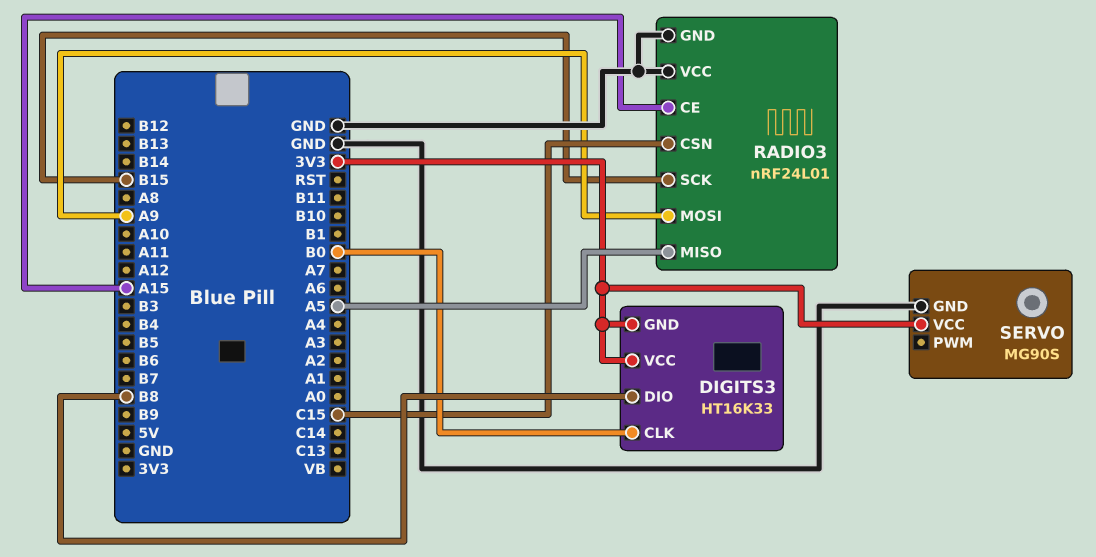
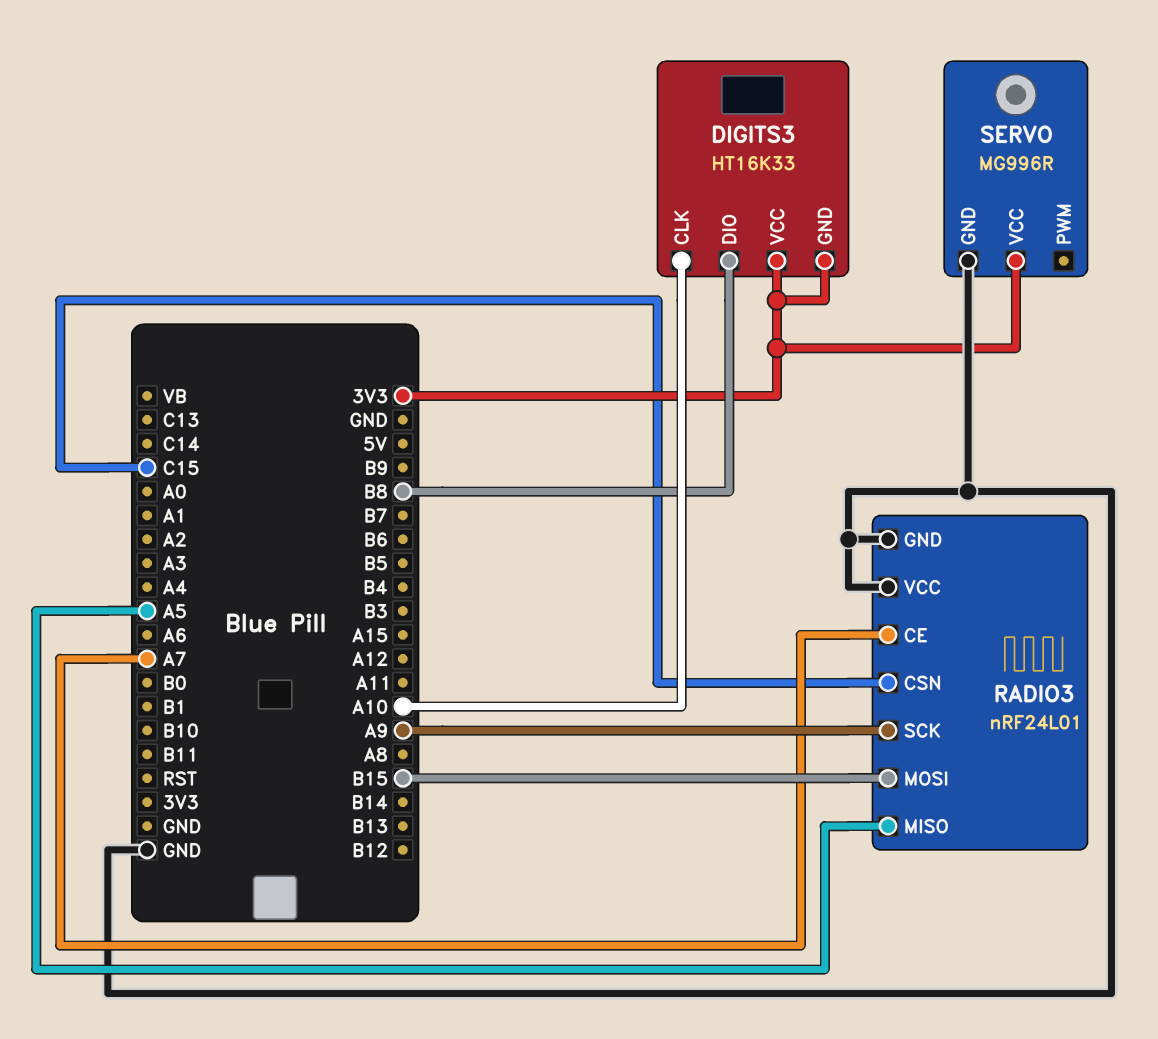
DIGITS3 pin CLK: B0 -> A10
RADIO3 pin CE: A15 -> A7
RADIO3 pin MOSI: A9 -> B15
RADIO3 pin SCK: B15 -> A9
SERVO: MG90S -> MG996R

